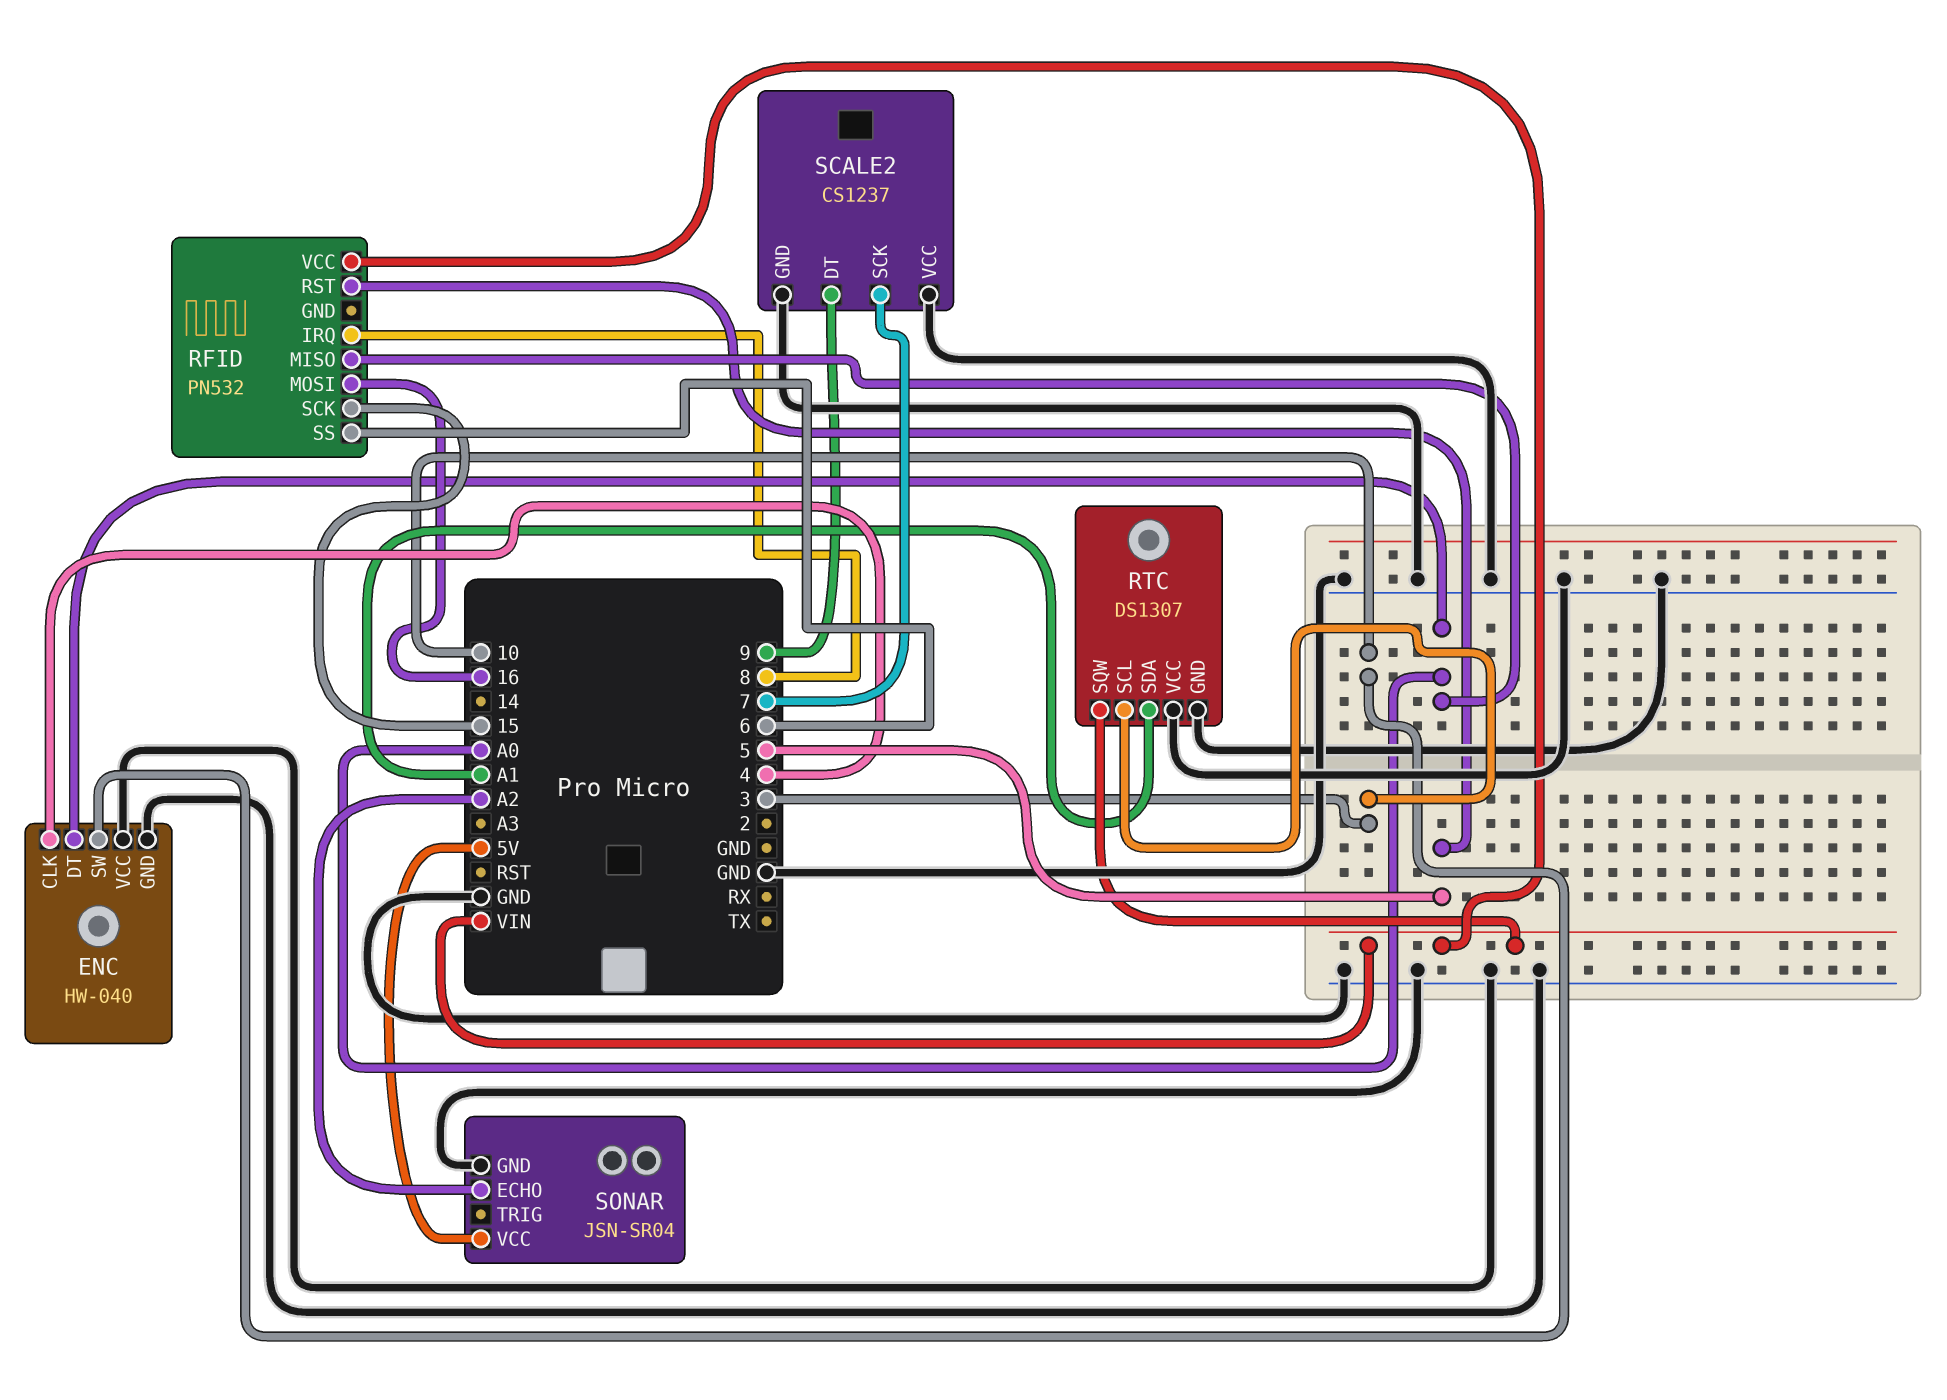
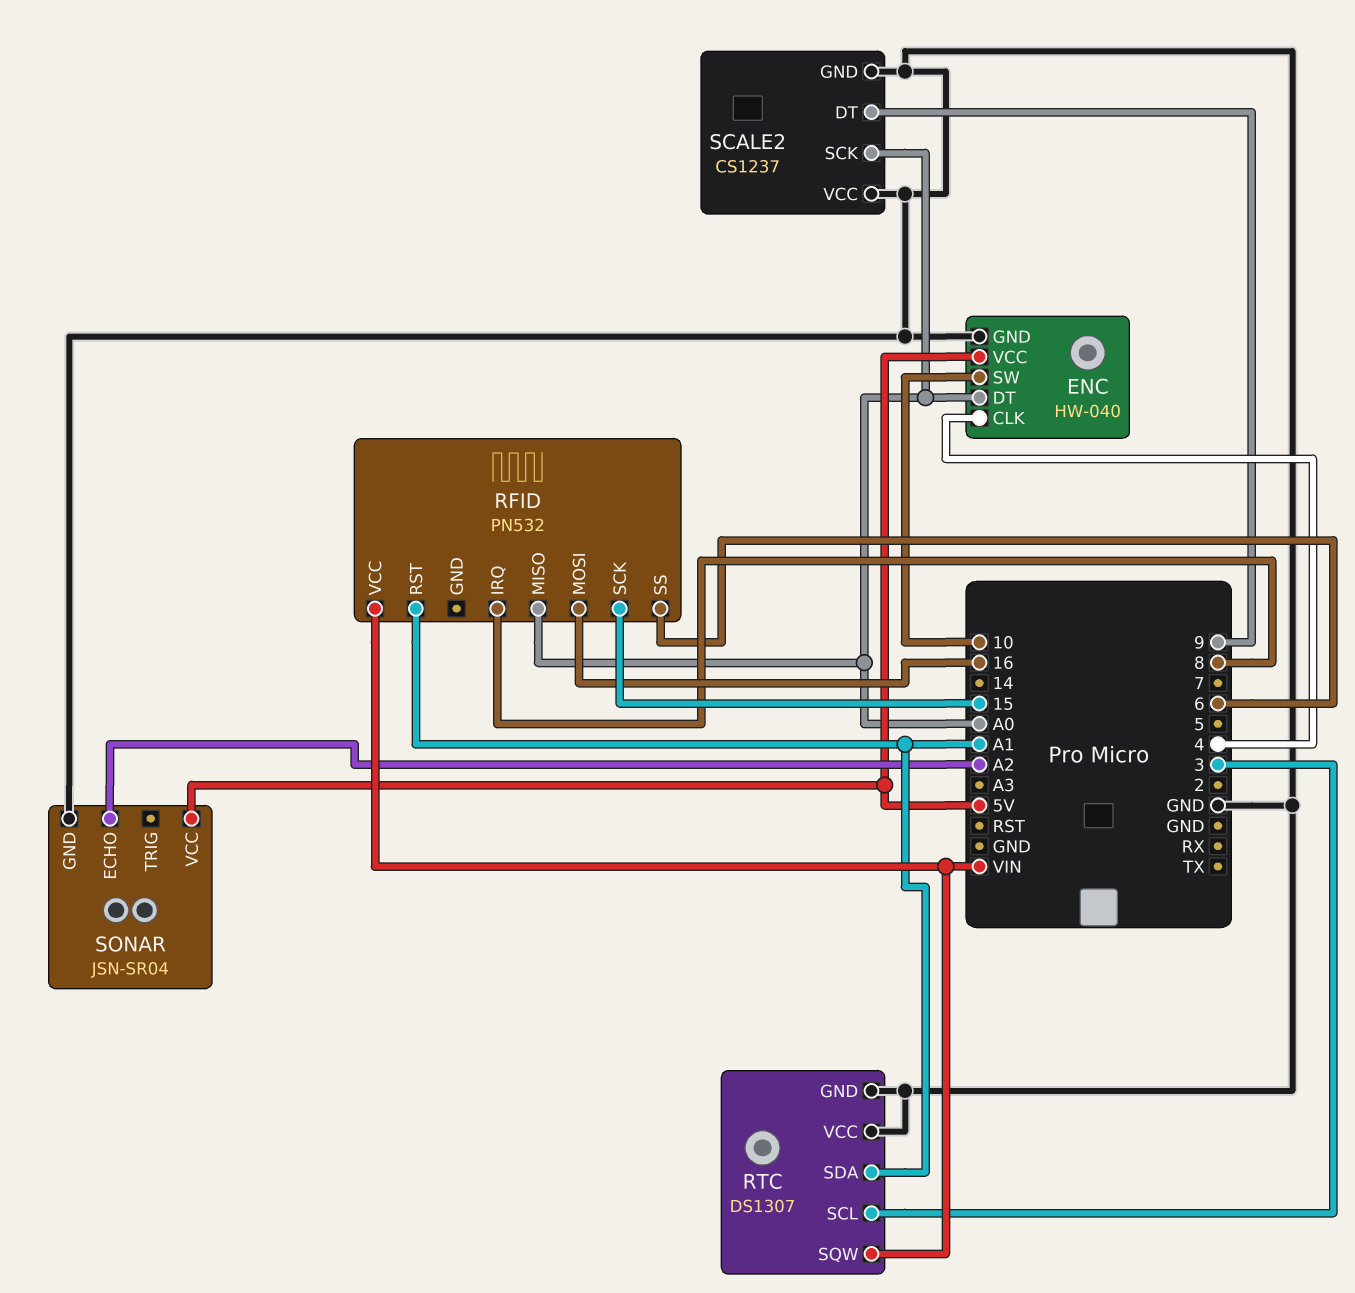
ENC pin VCC: GND -> 5V
RFID pin RST: 5 -> A1
SCALE2 pin SCK: 7 -> A0

